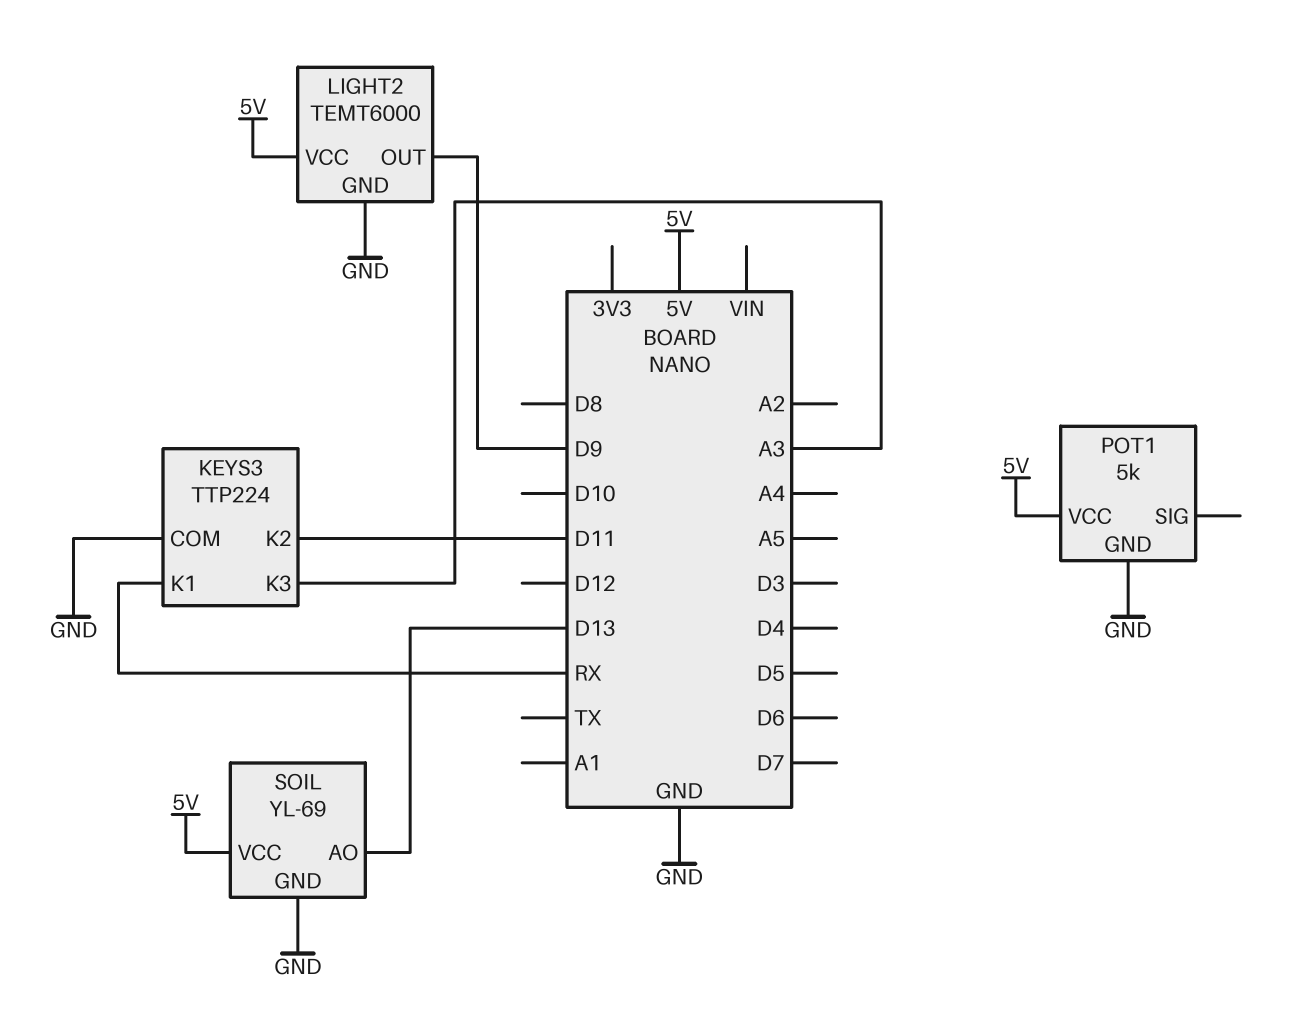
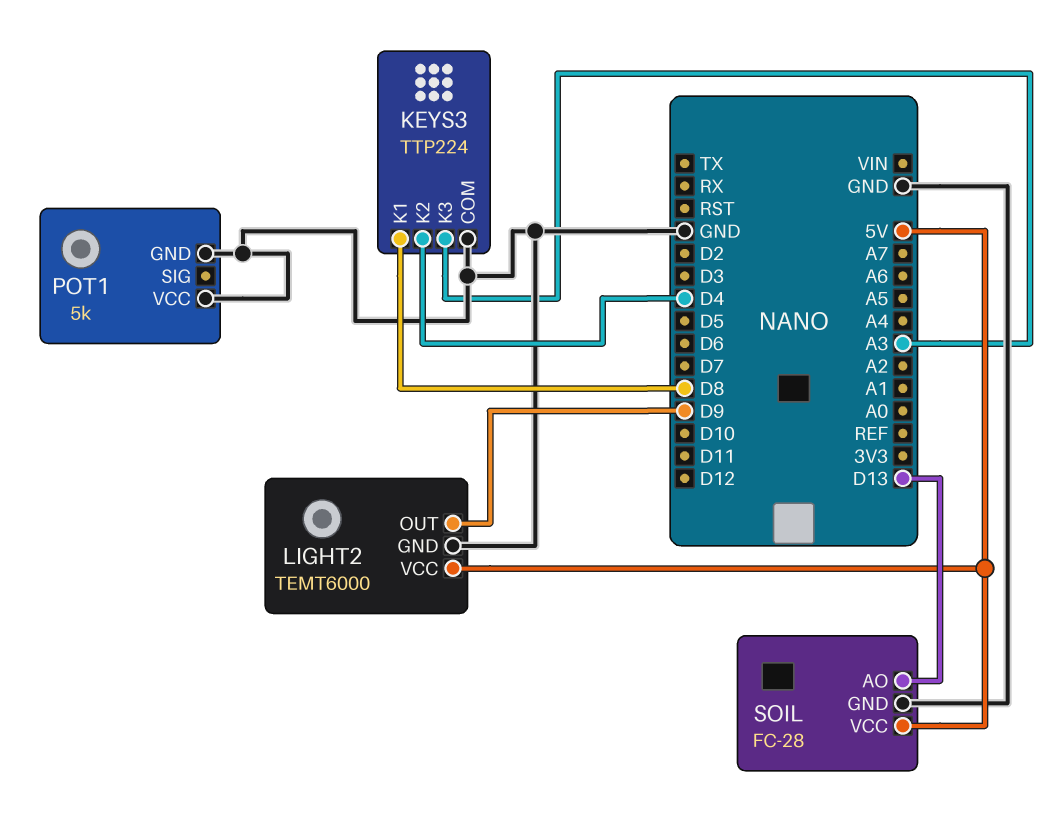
KEYS3 pin K1: RX -> D8
KEYS3 pin K2: D11 -> D4
POT1 pin VCC: 5V -> GND
SOIL: YL-69 -> FC-28

